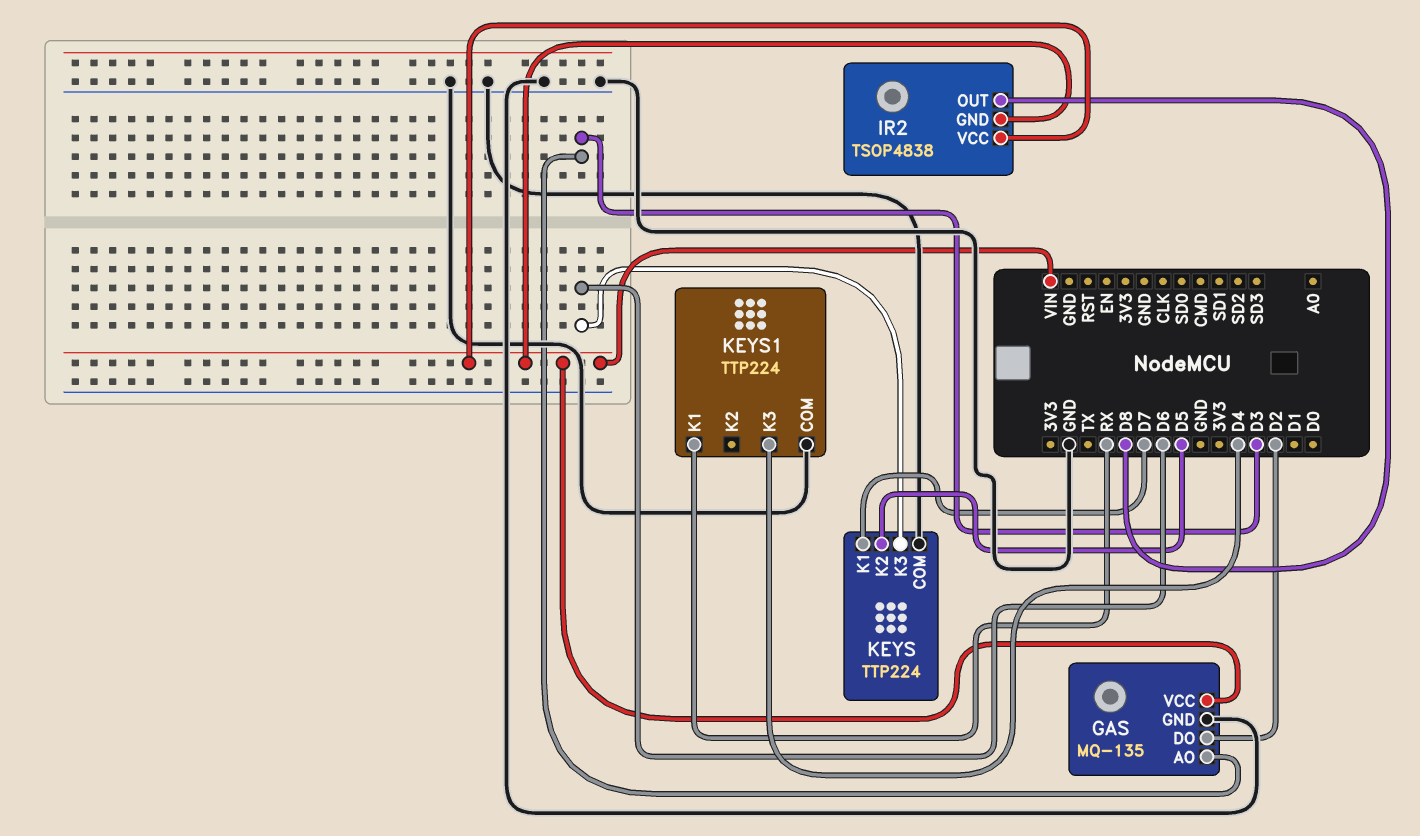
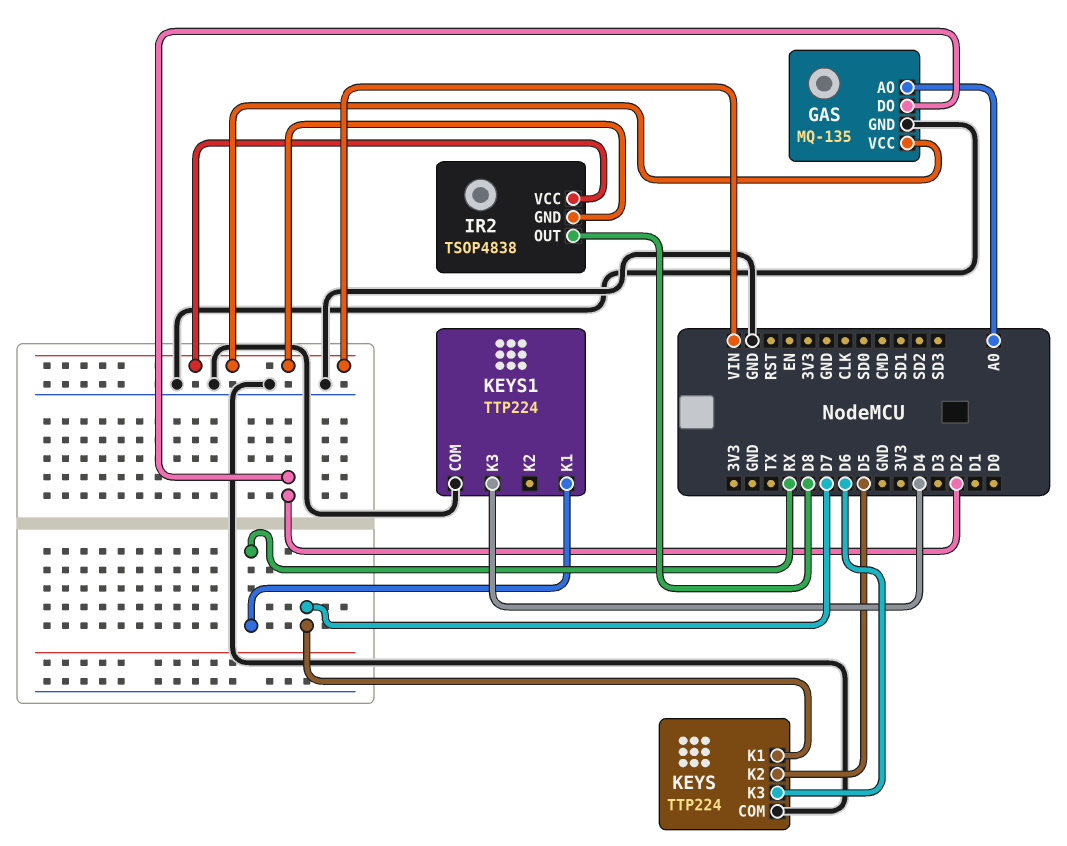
GAS pin AO: D3 -> A0

